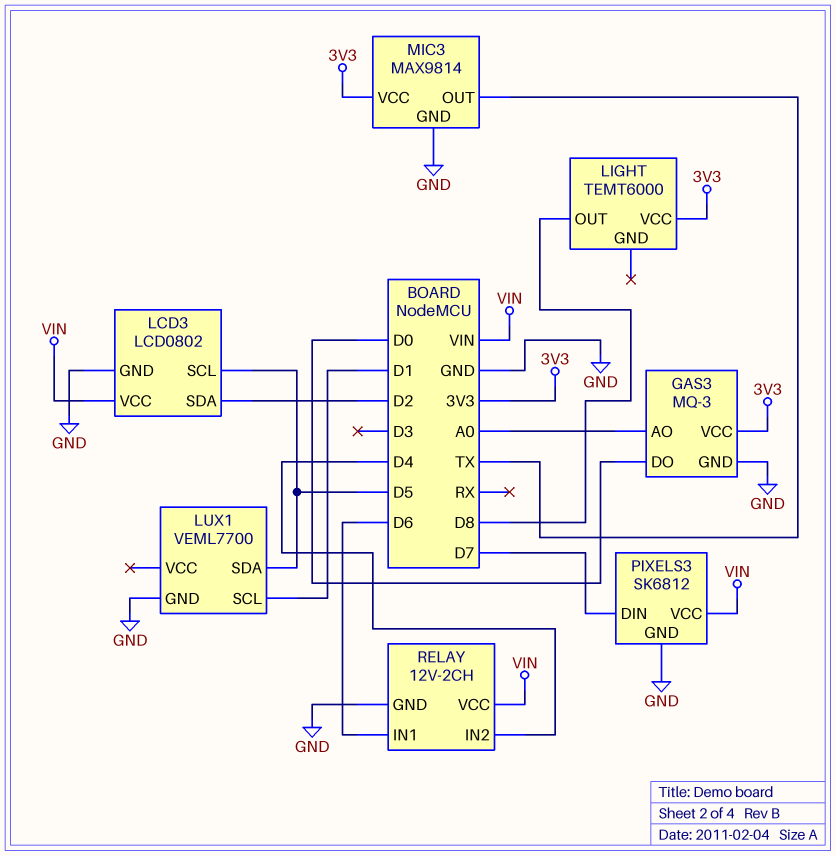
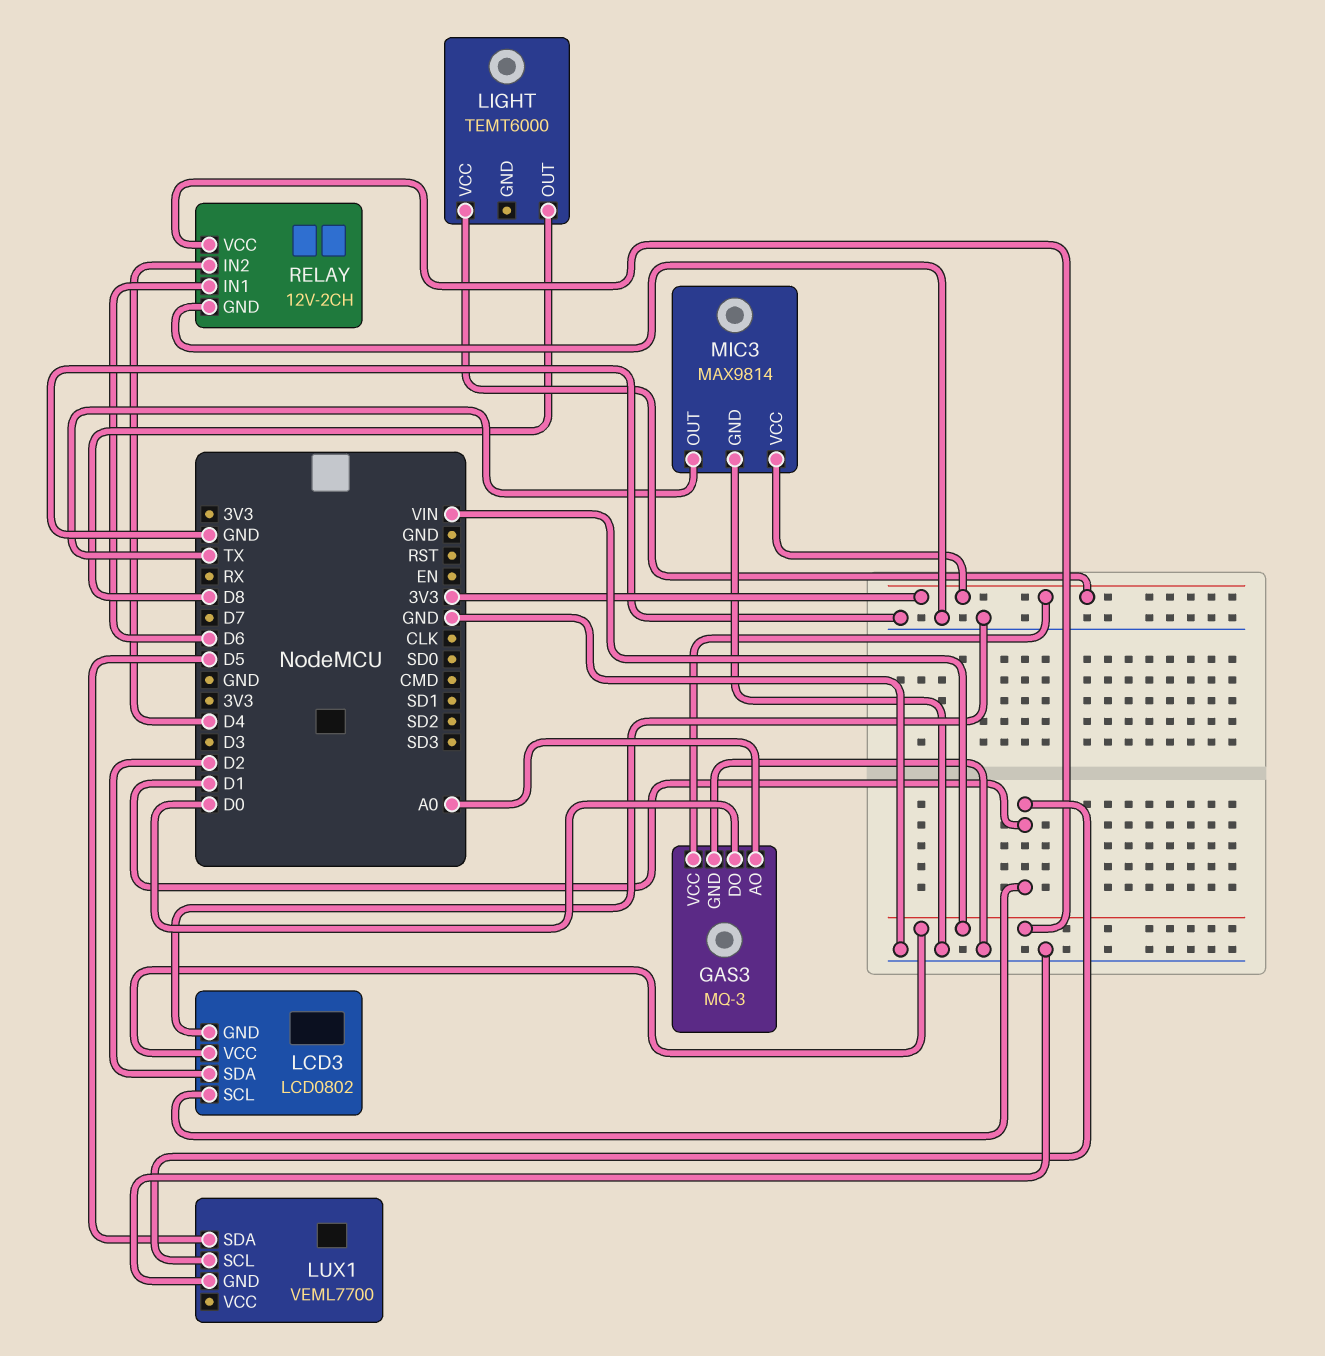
LCD3 pin SCL: D5 -> D1
PIXELS3: SK6812 -> none
PIXELS3 pin DIN: D7 -> none
PIXELS3 pin GND: GND -> none
PIXELS3 pin VCC: VIN -> none

